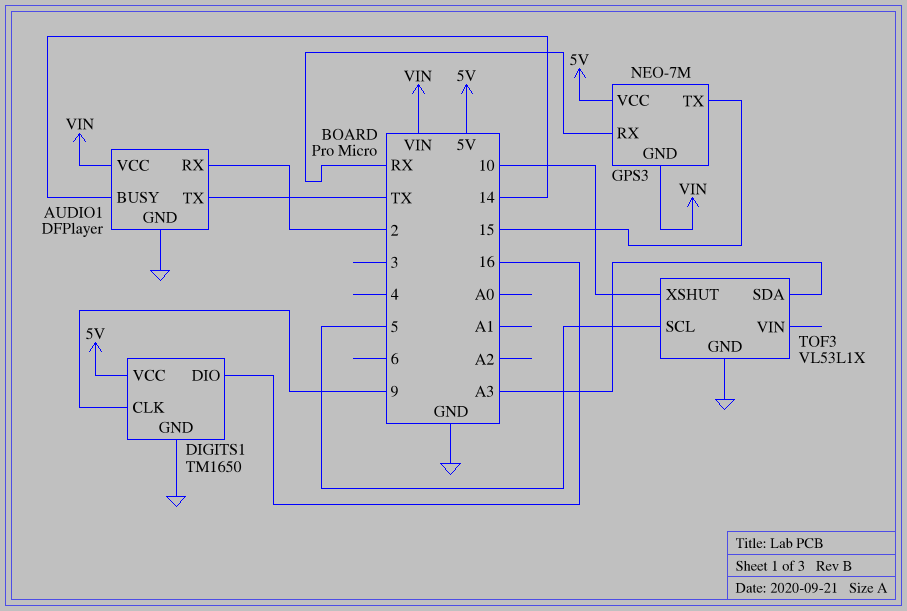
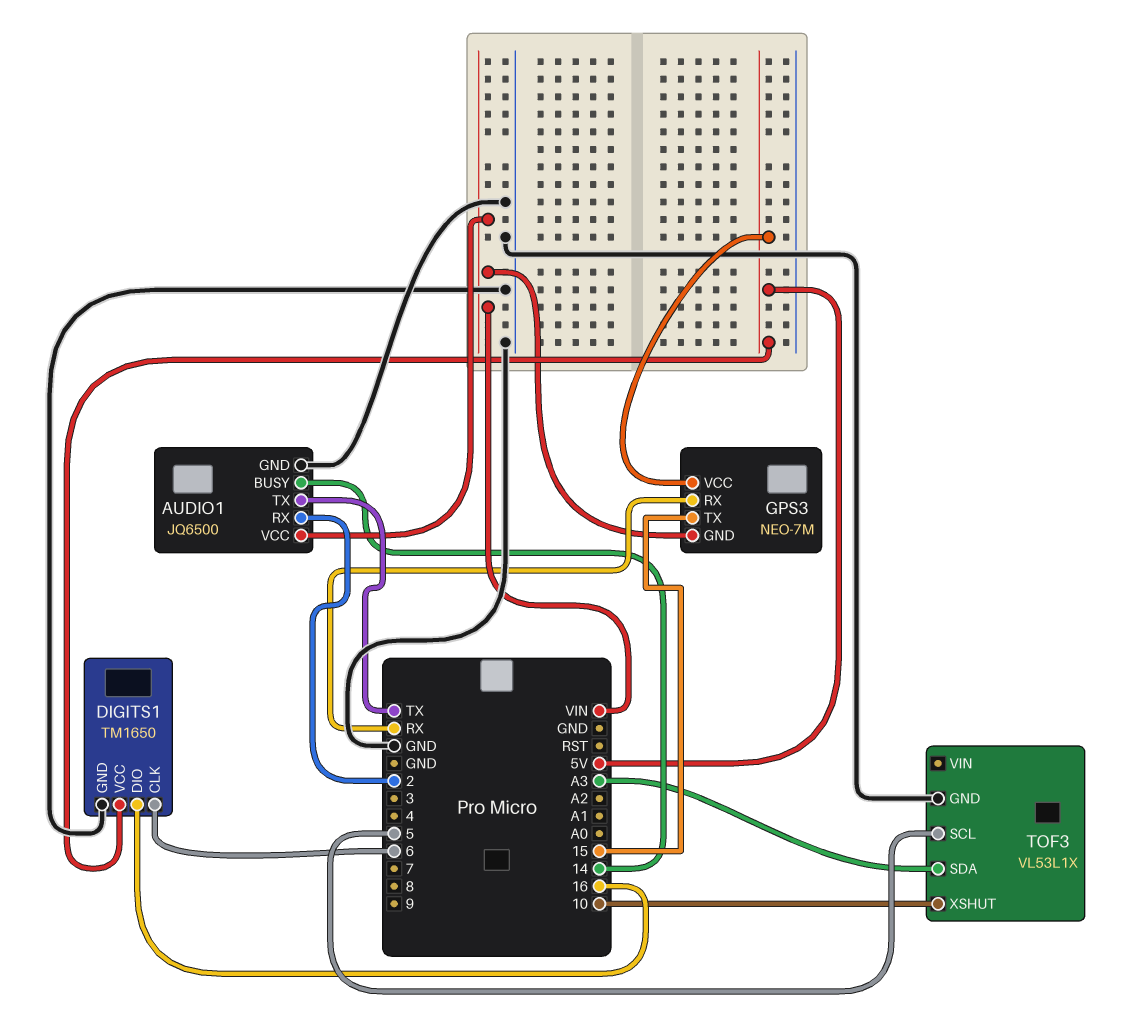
AUDIO1: DFPlayer -> JQ6500
DIGITS1 pin CLK: 9 -> 6

